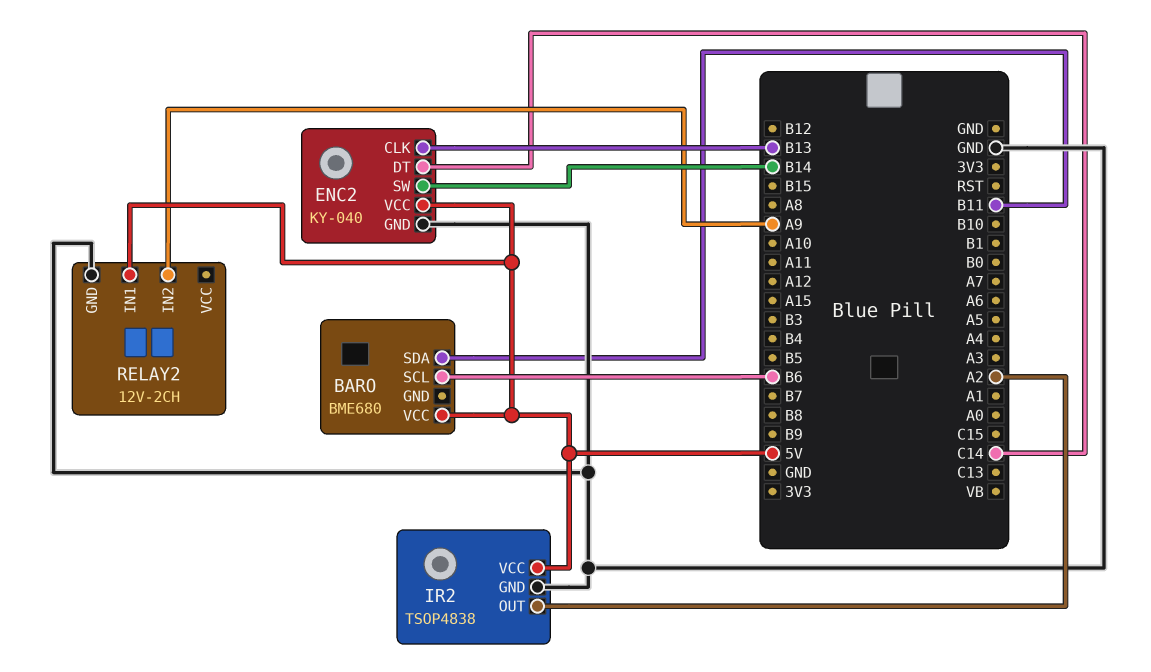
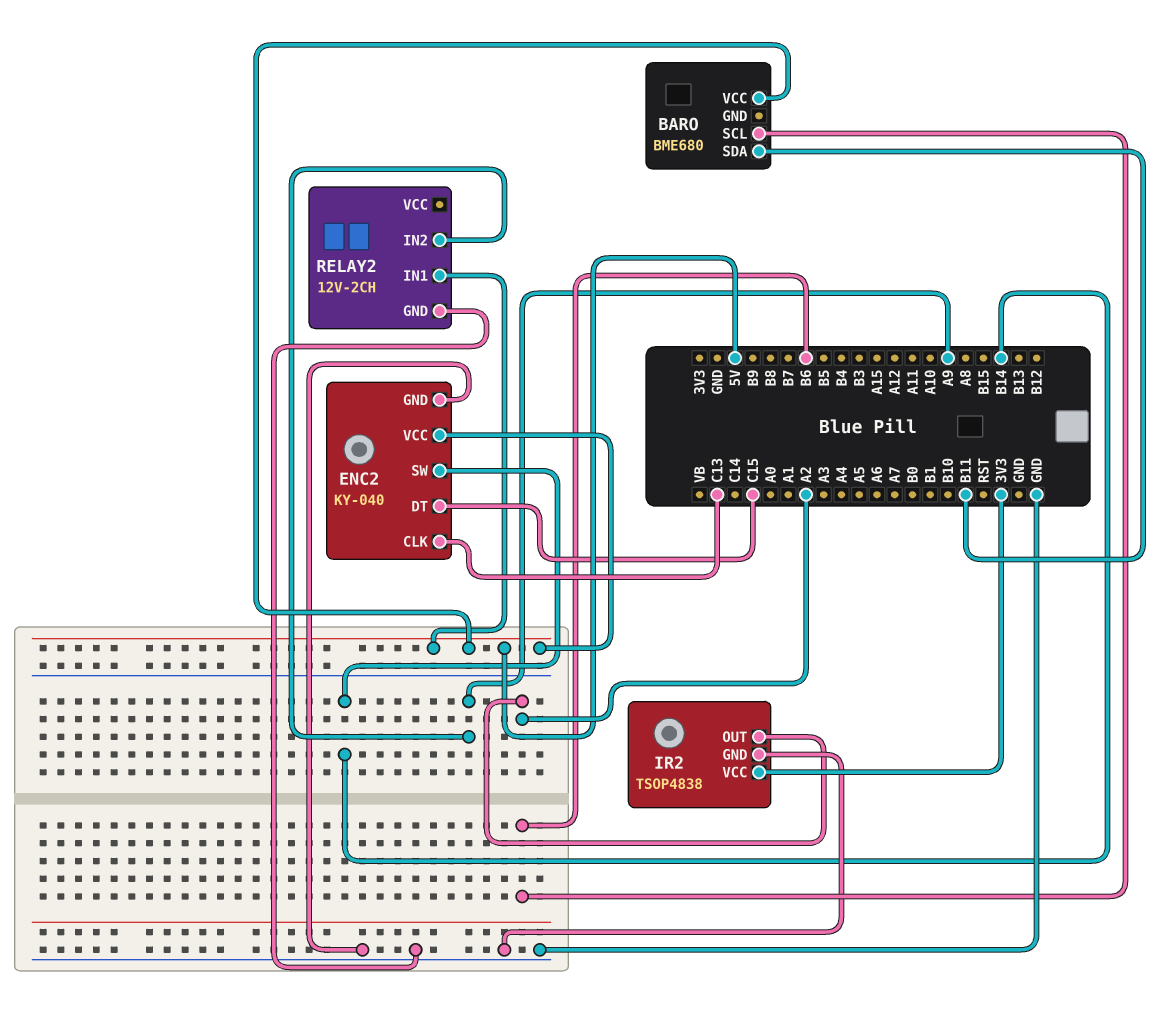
ENC2 pin CLK: B13 -> C13
ENC2 pin DT: C14 -> C15
IR2 pin VCC: 5V -> 3V3

